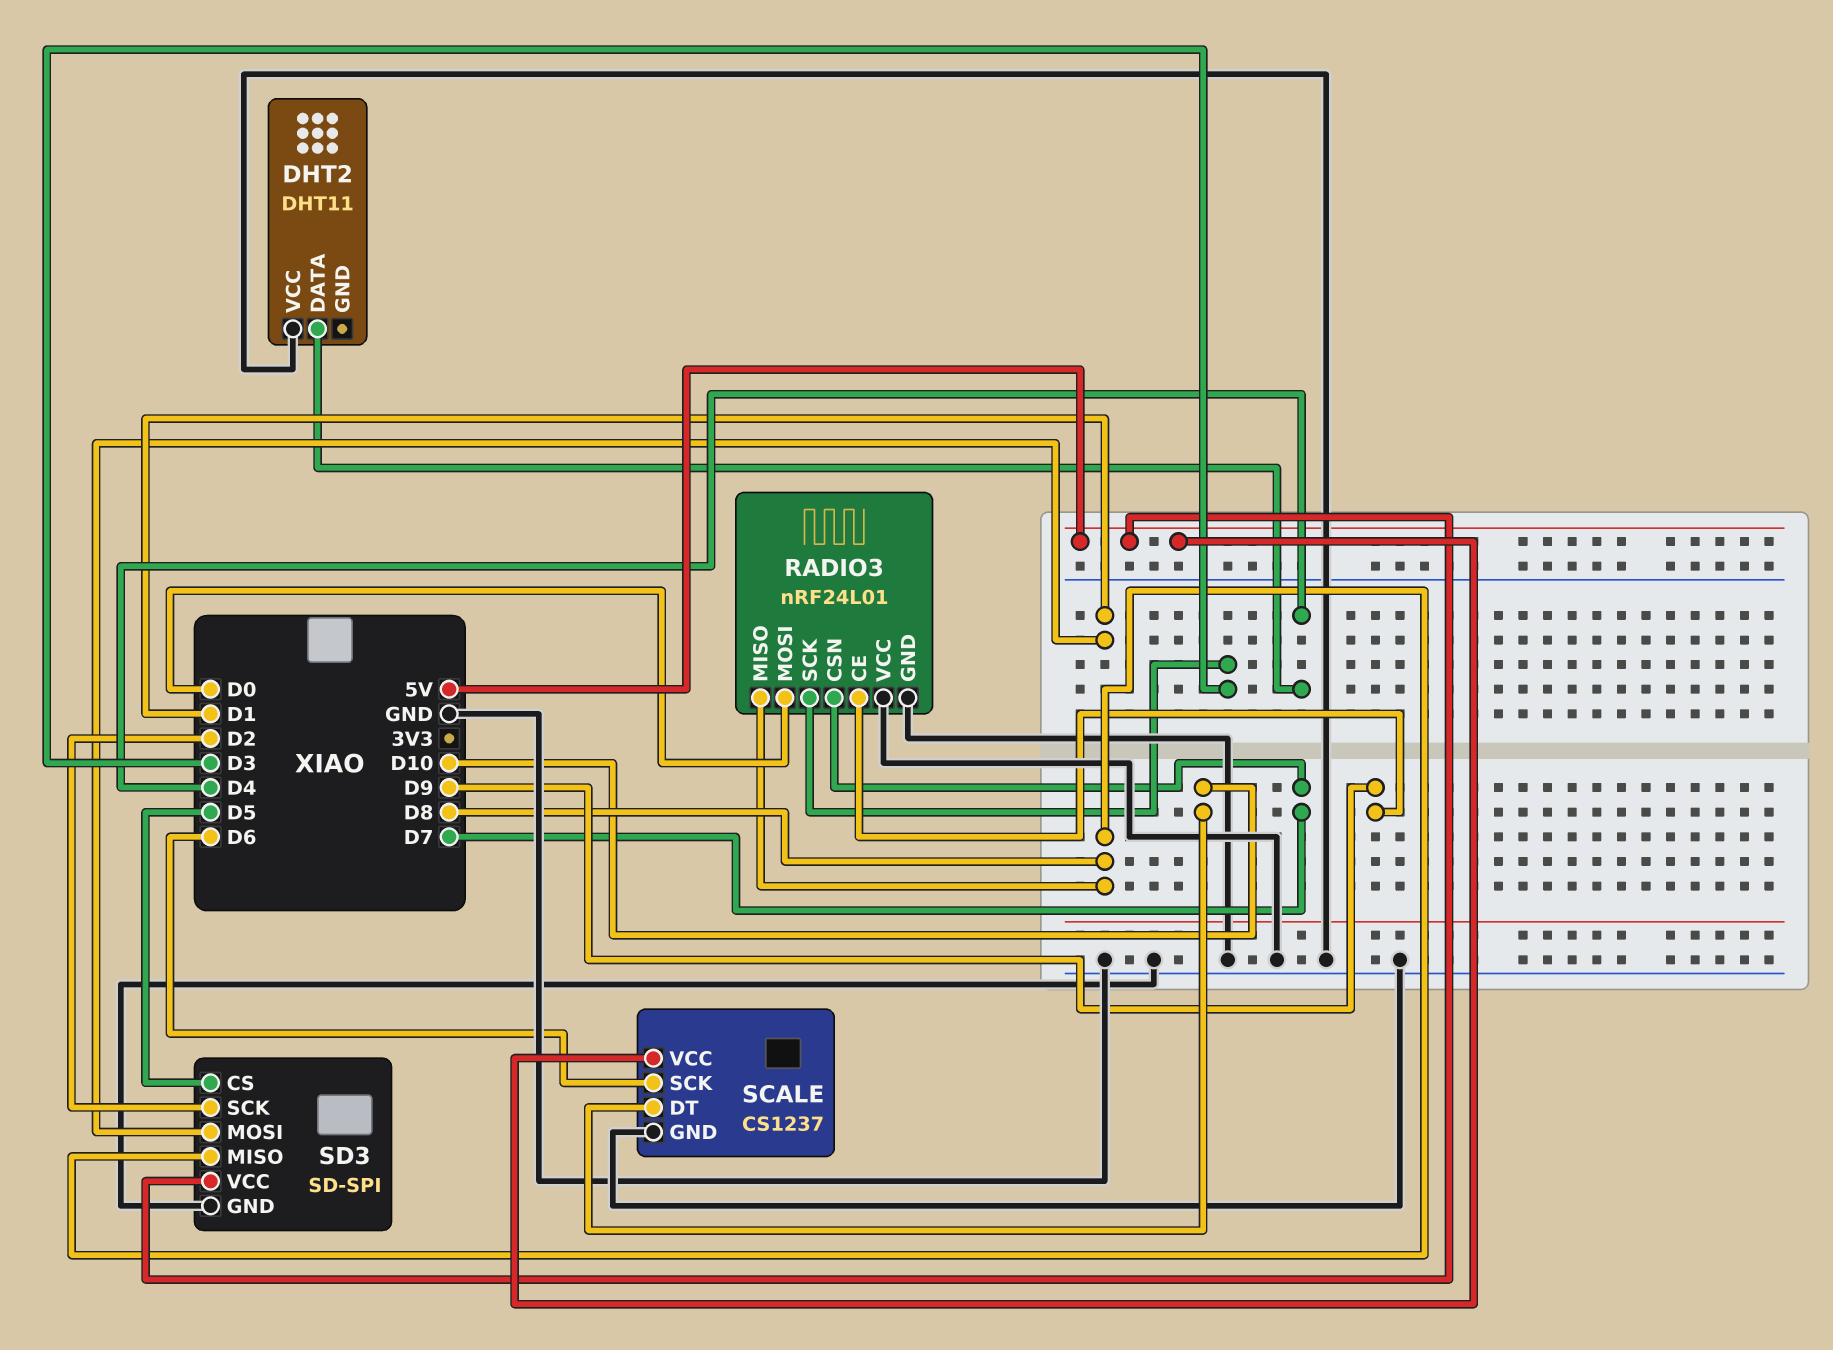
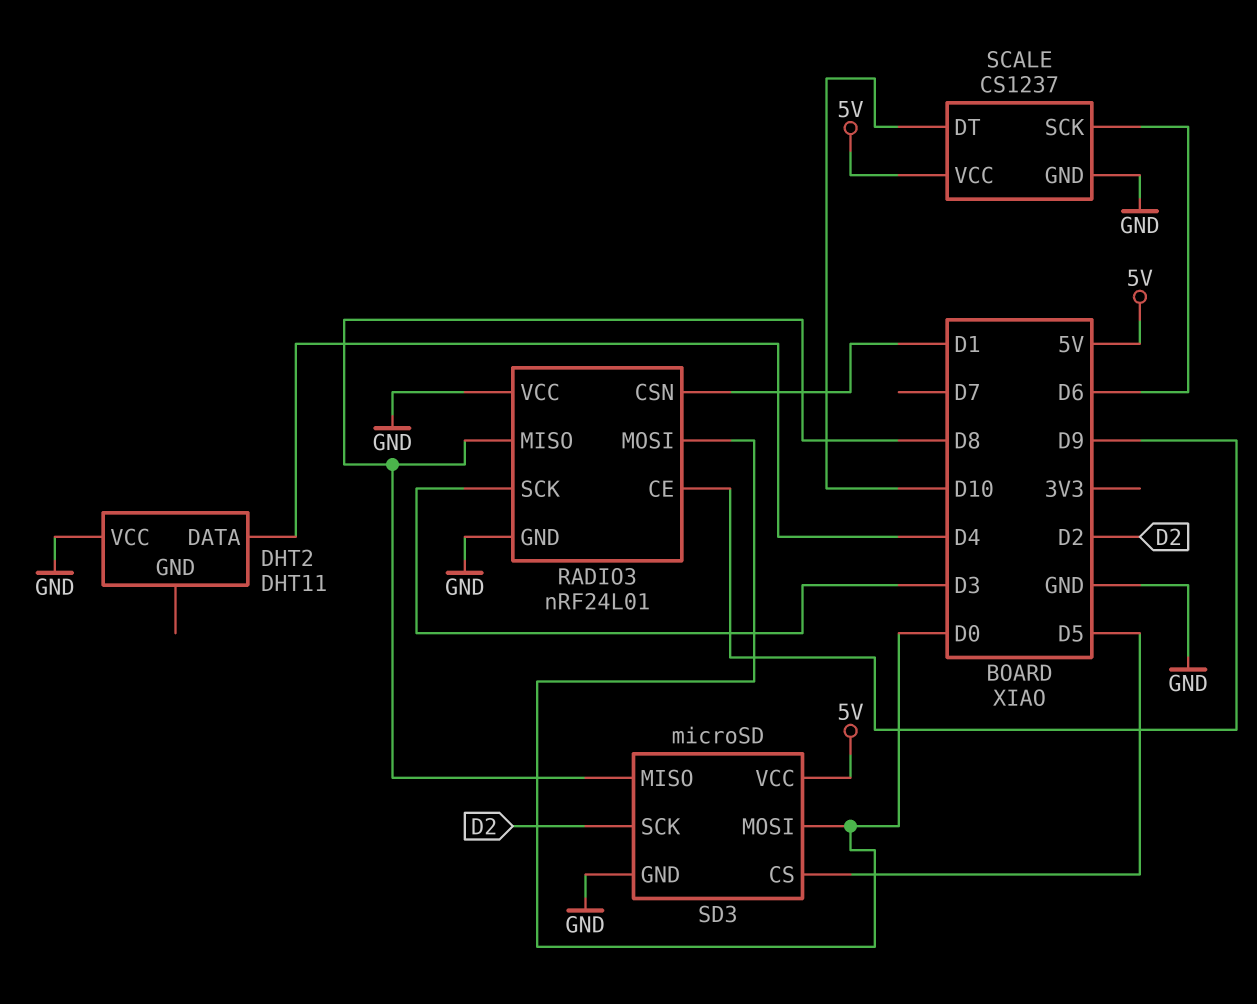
RADIO3 pin CSN: D7 -> D1
SD3: SD-SPI -> microSD
SD3 pin MOSI: D1 -> D0

